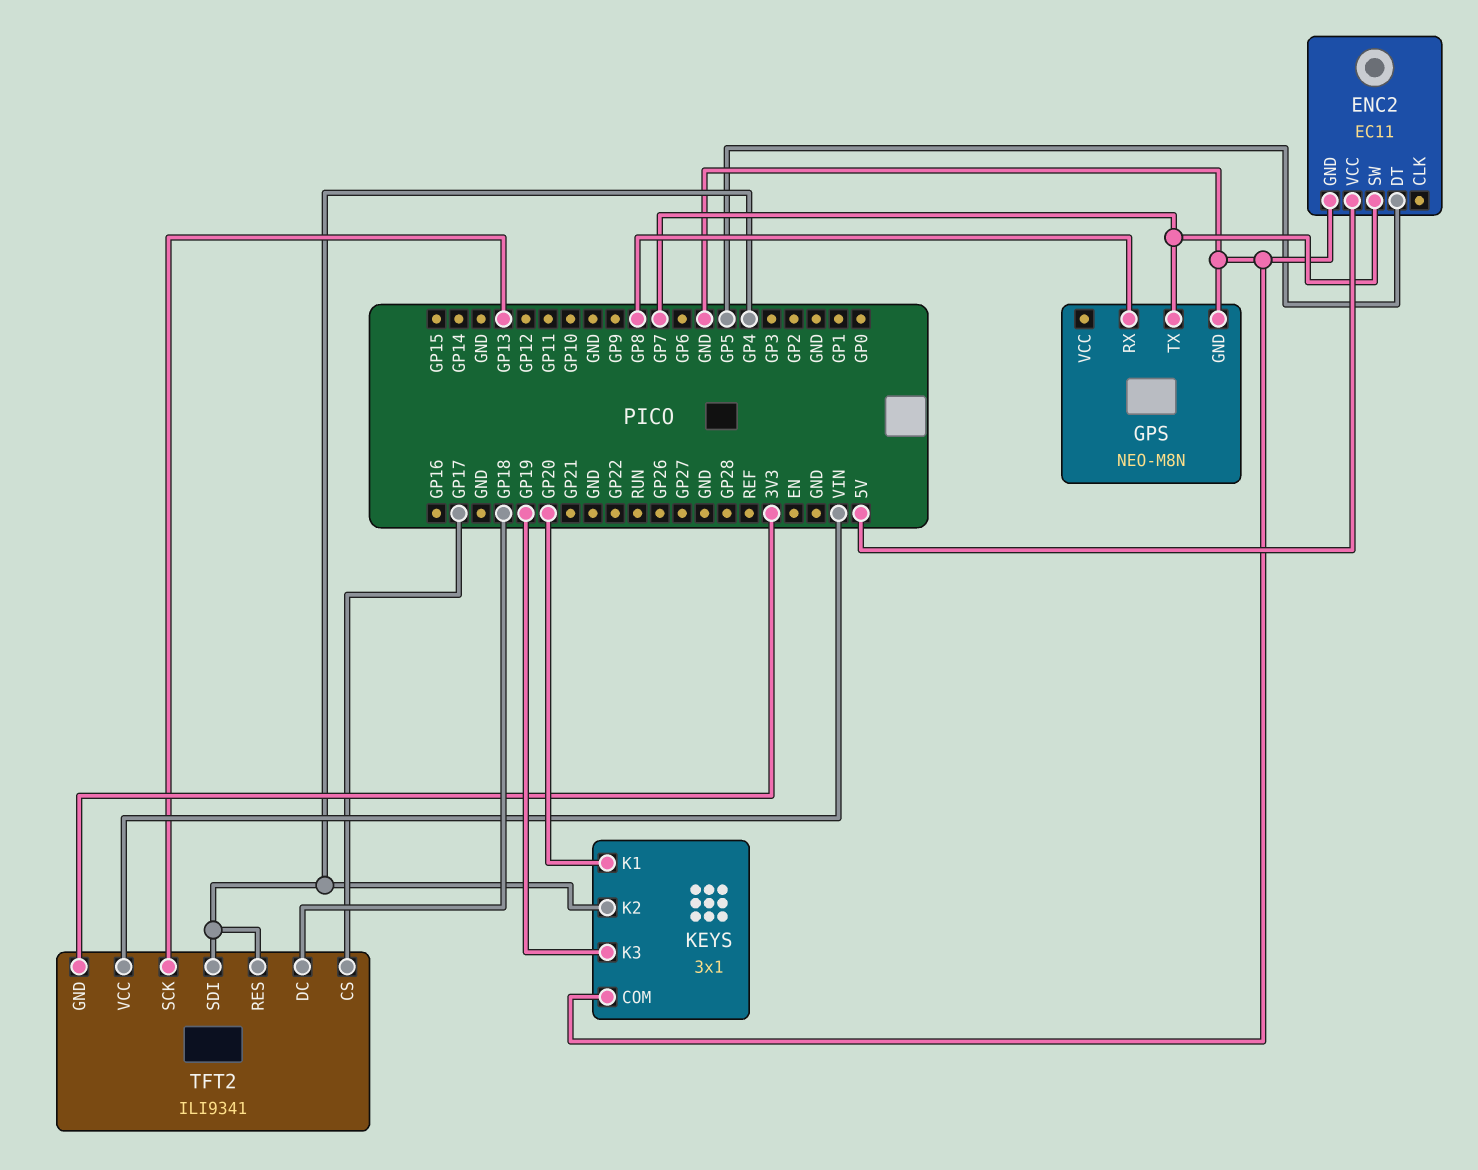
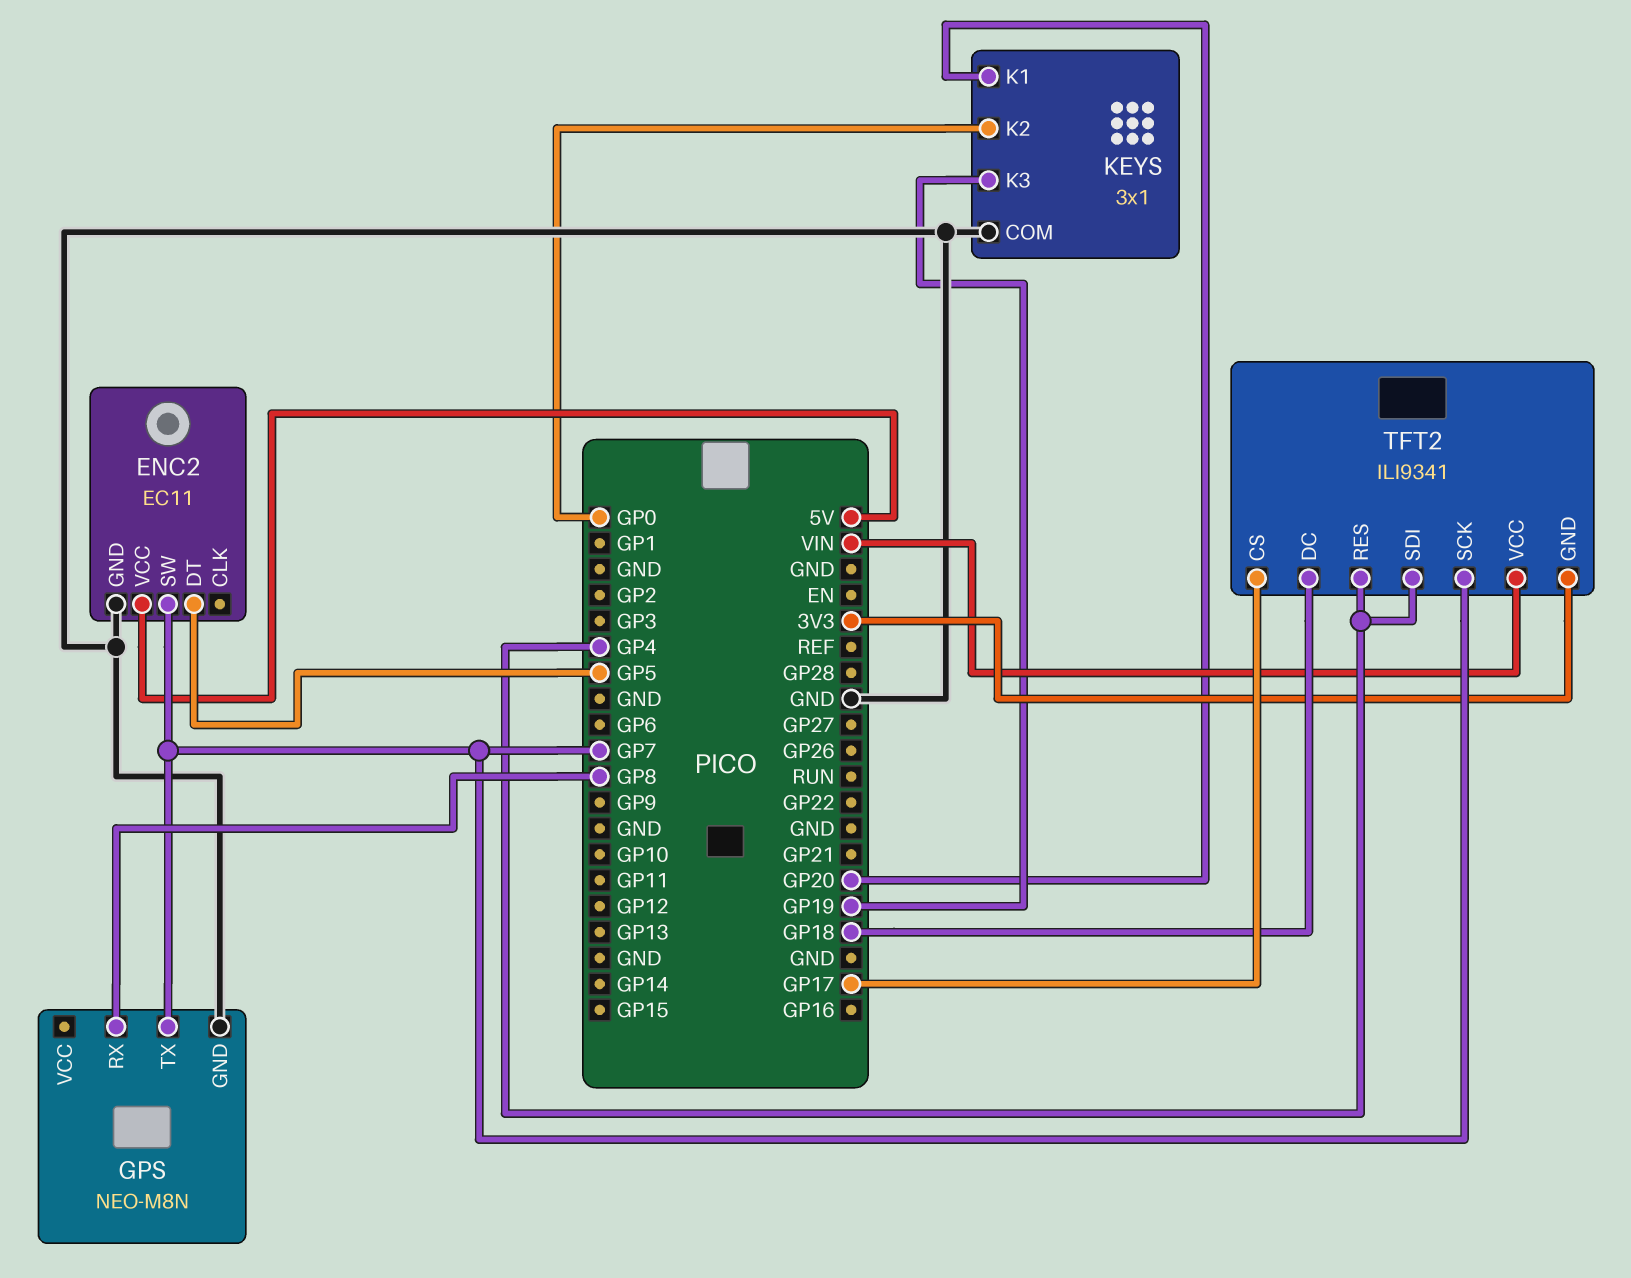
KEYS pin K2: GP4 -> GP0
TFT2 pin SCK: GP13 -> GP7

